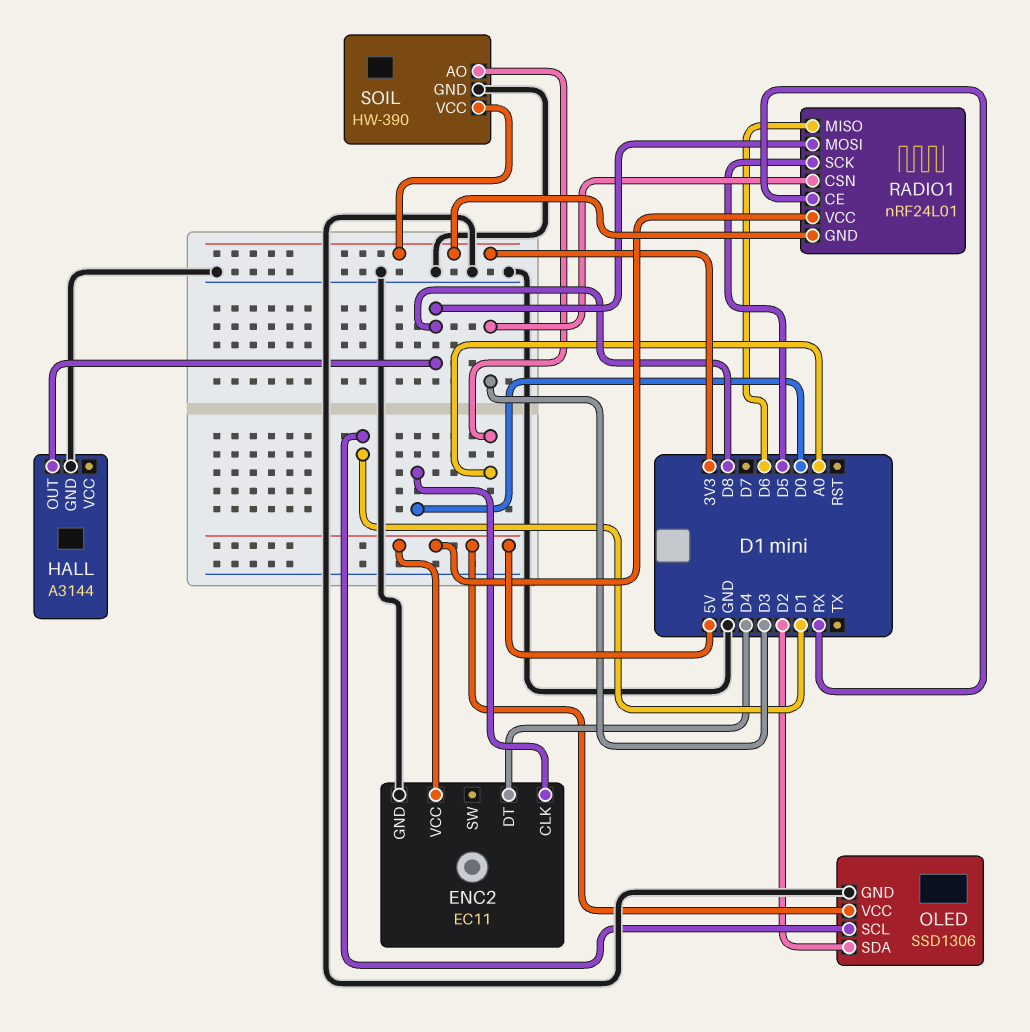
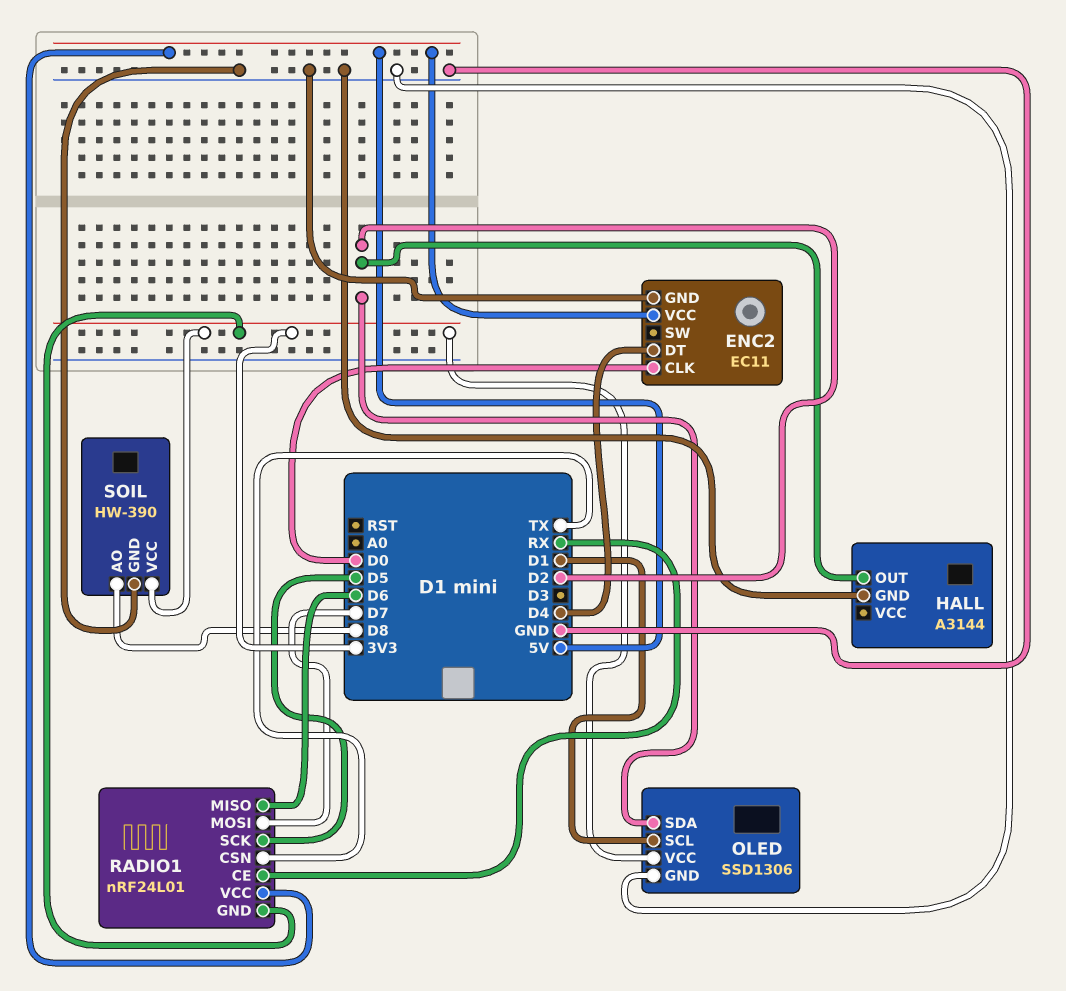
HALL pin OUT: D8 -> D2
OLED pin VCC: 5V -> 3V3
RADIO1 pin CSN: D3 -> TX
RADIO1 pin MOSI: D8 -> D7
SOIL pin AO: A0 -> D8

